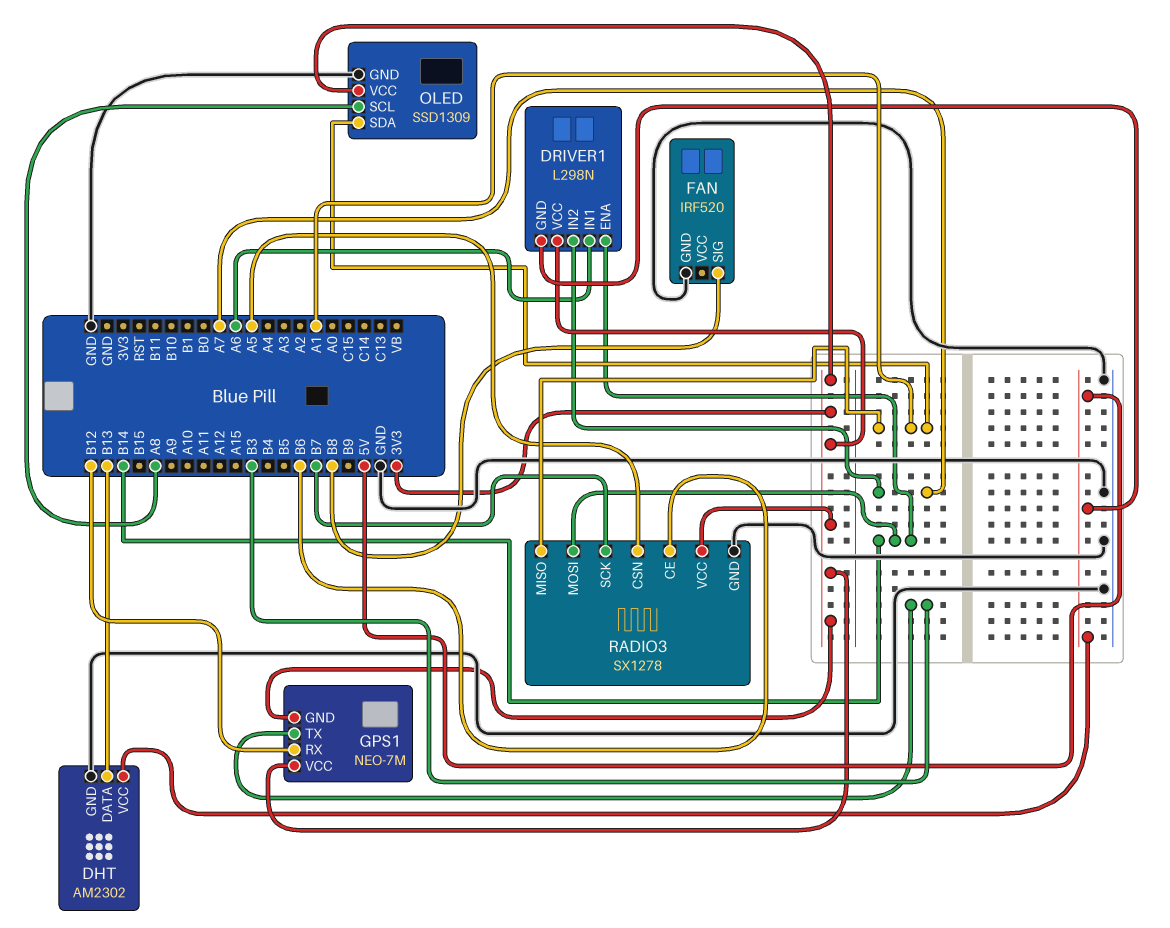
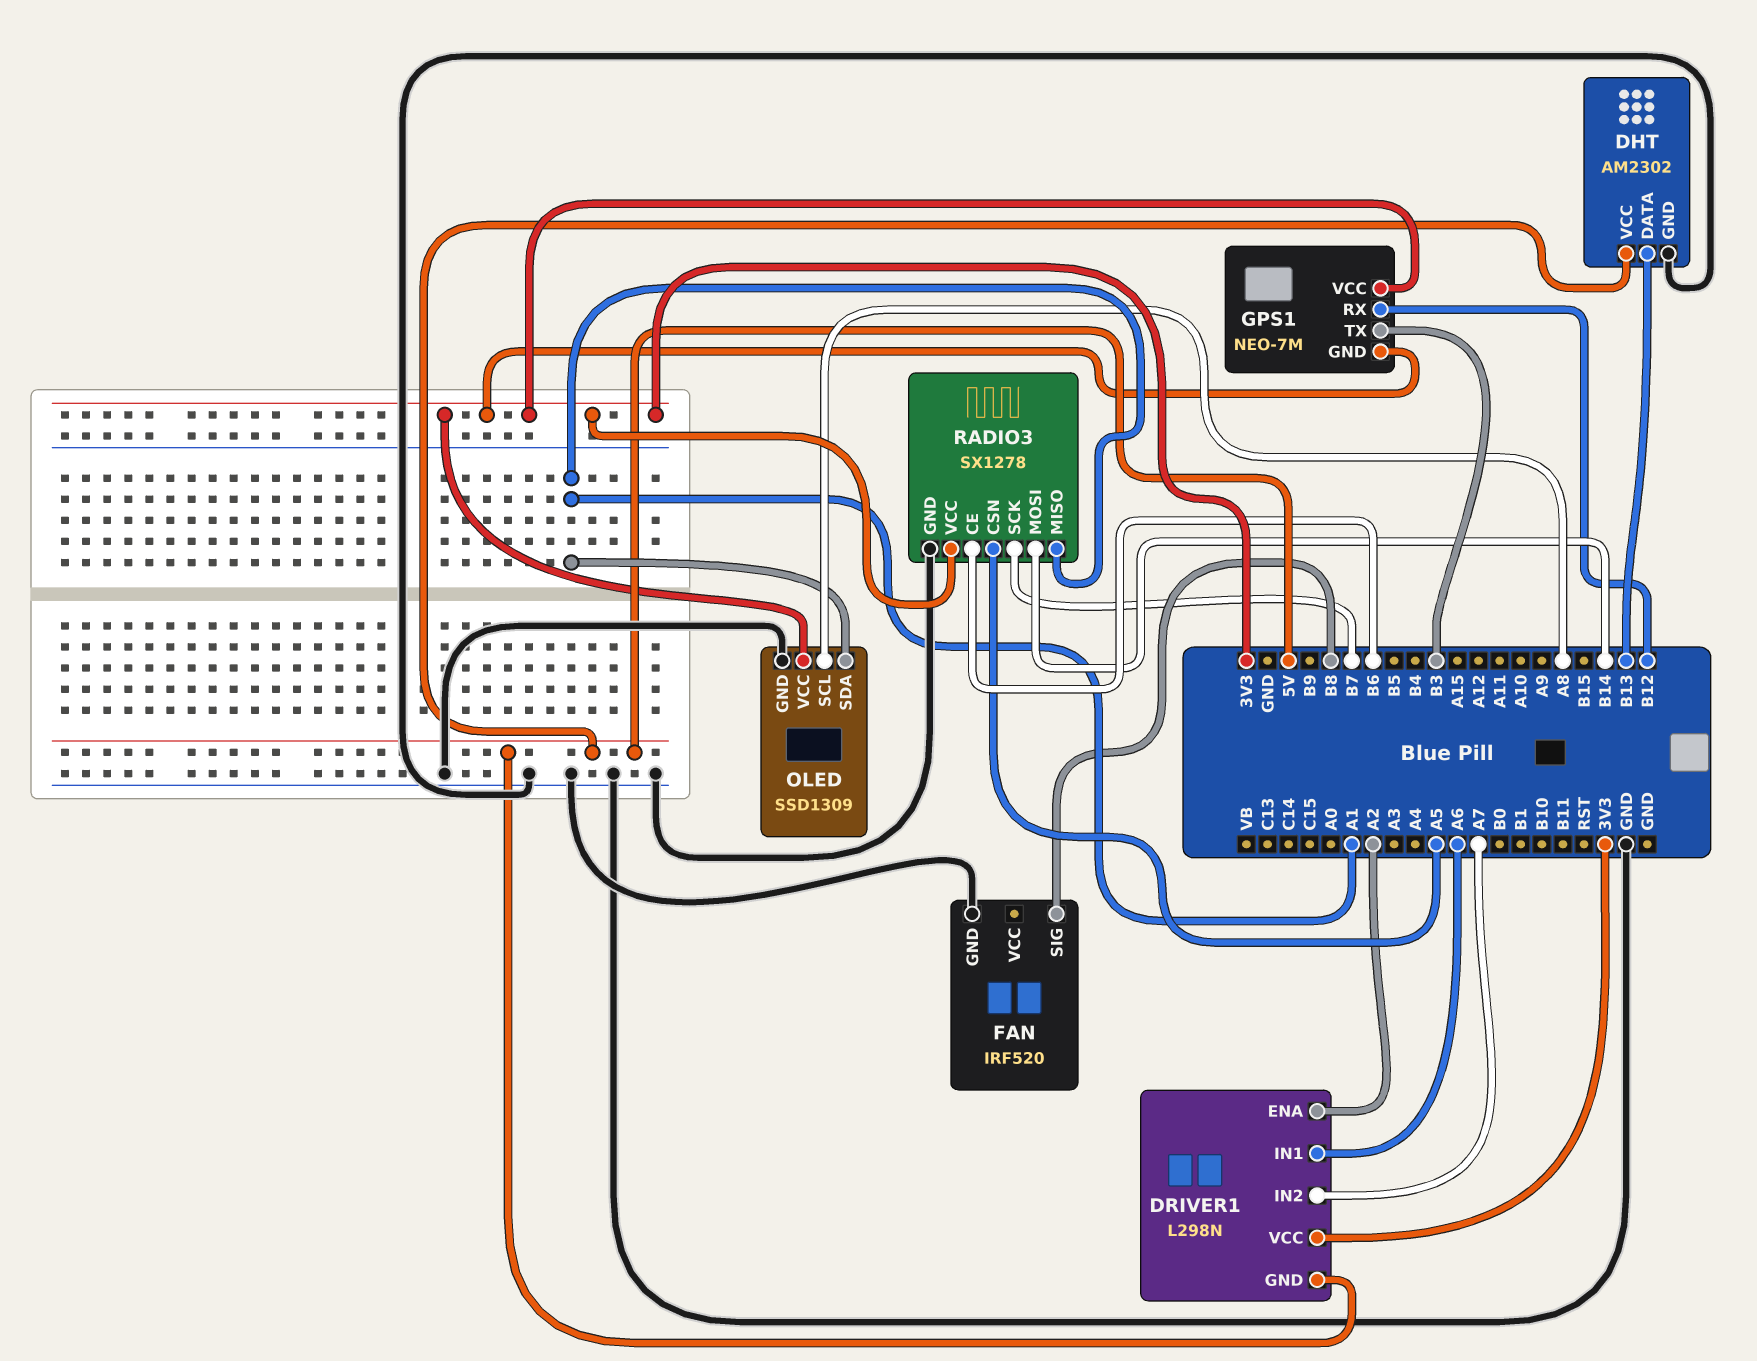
DRIVER1 pin ENA: B14 -> A2

